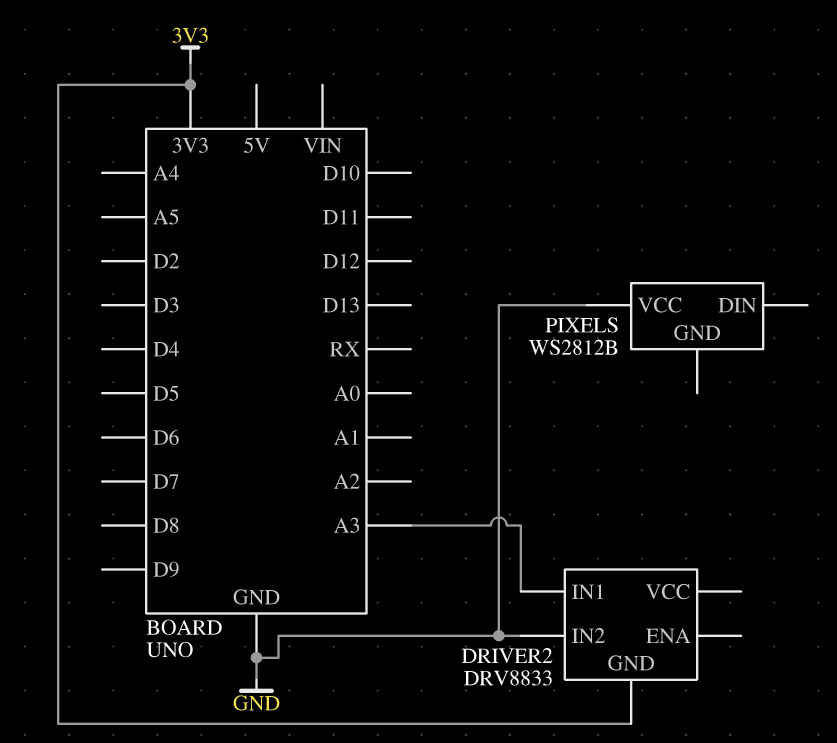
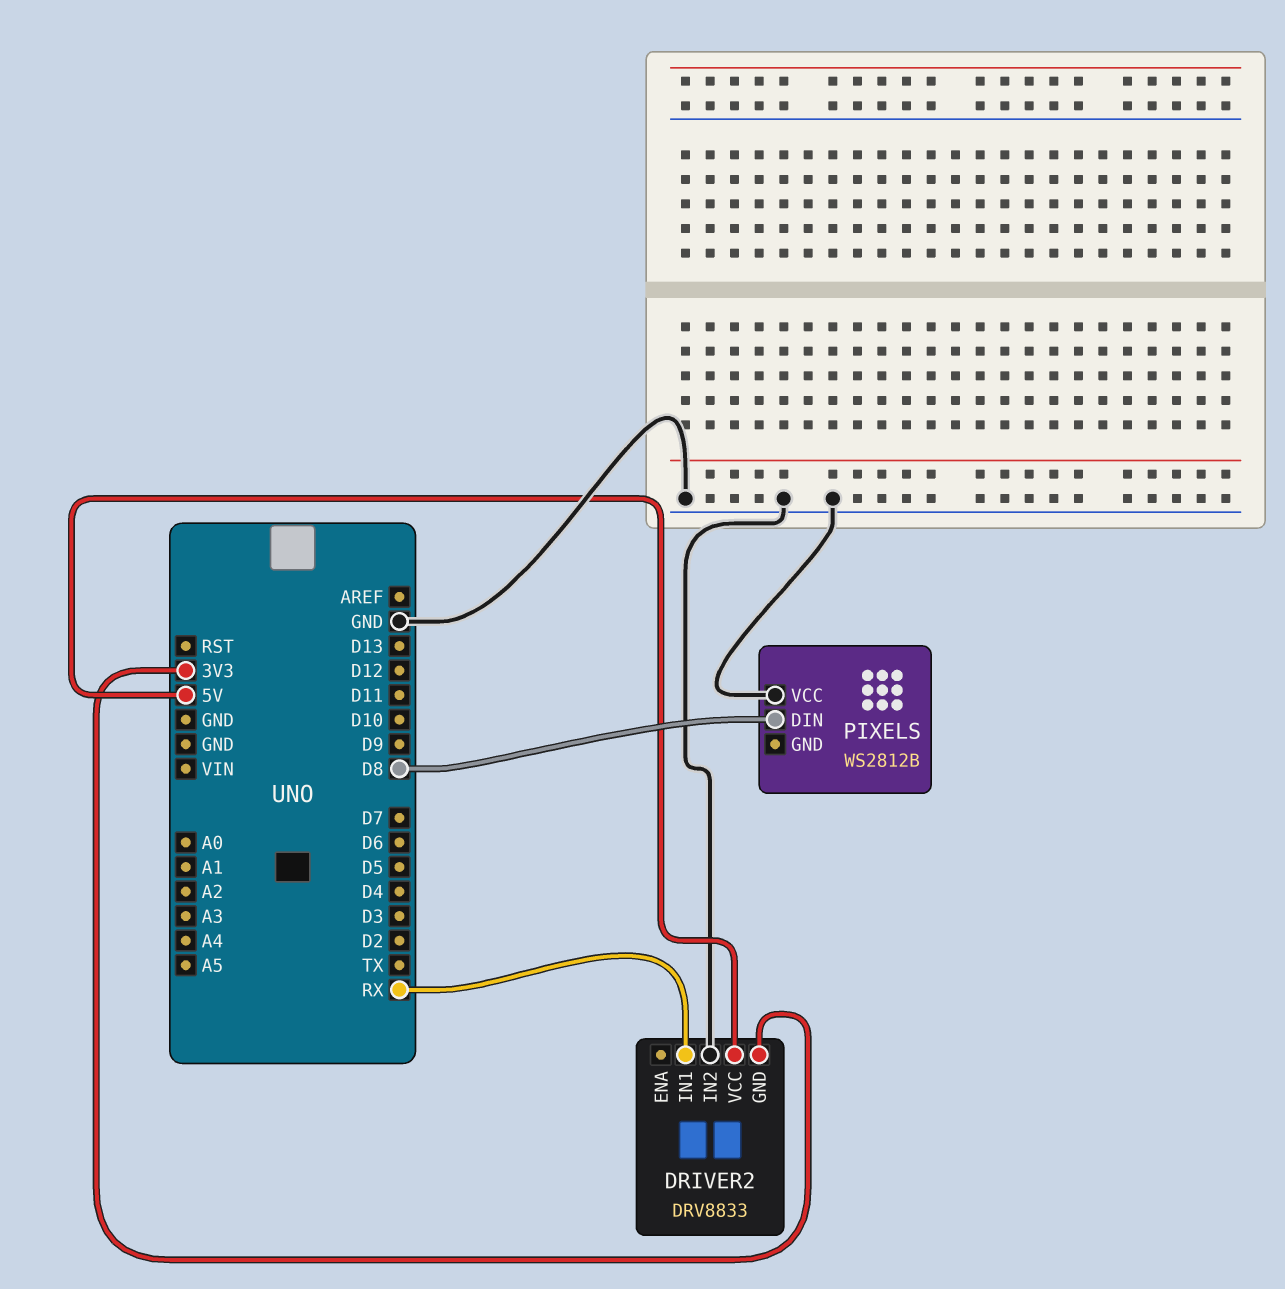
DRIVER2 pin IN1: A3 -> RX
DRIVER2 pin VCC: none -> 5V
PIXELS pin DIN: none -> D8

